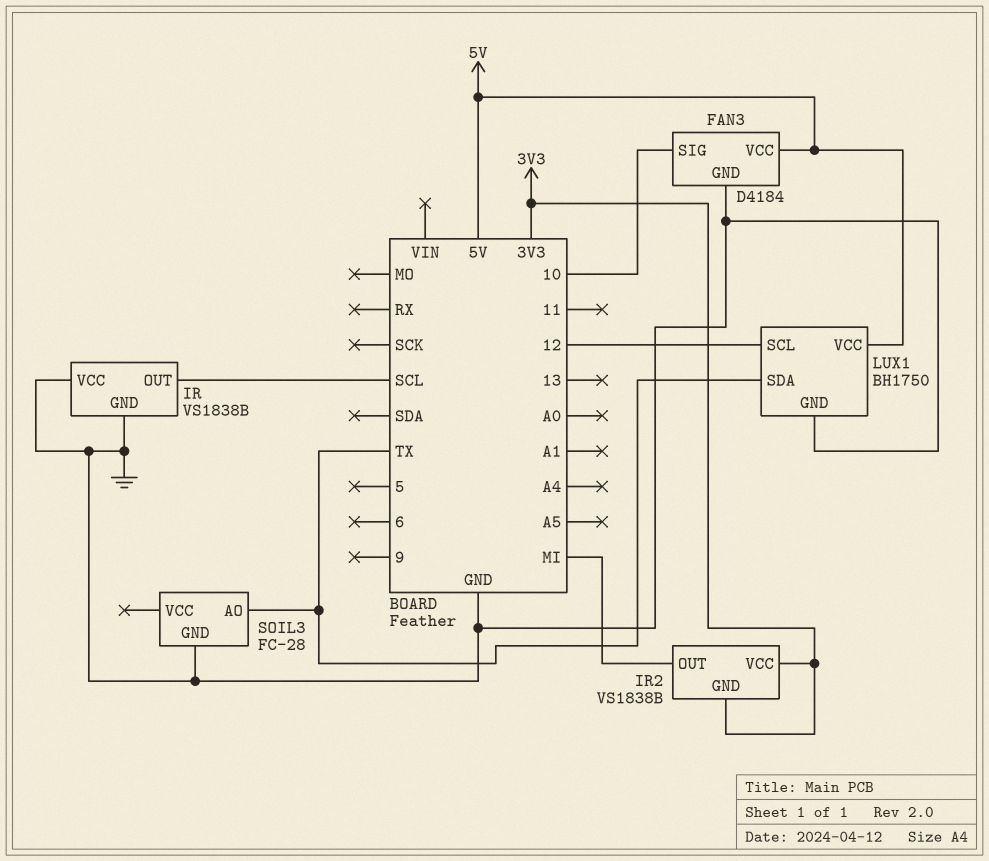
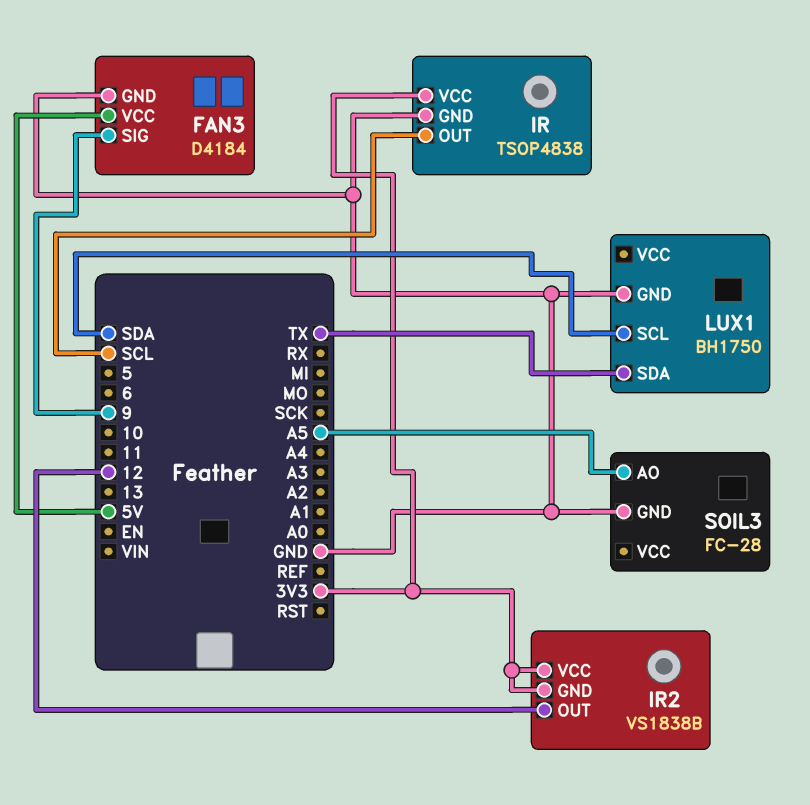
FAN3 pin SIG: 10 -> 9
IR: VS1838B -> TSOP4838
IR pin VCC: GND -> 3V3
IR2 pin OUT: MI -> 12
LUX1 pin SCL: 12 -> SDA
LUX1 pin VCC: 5V -> none
SOIL3 pin AO: TX -> A5

